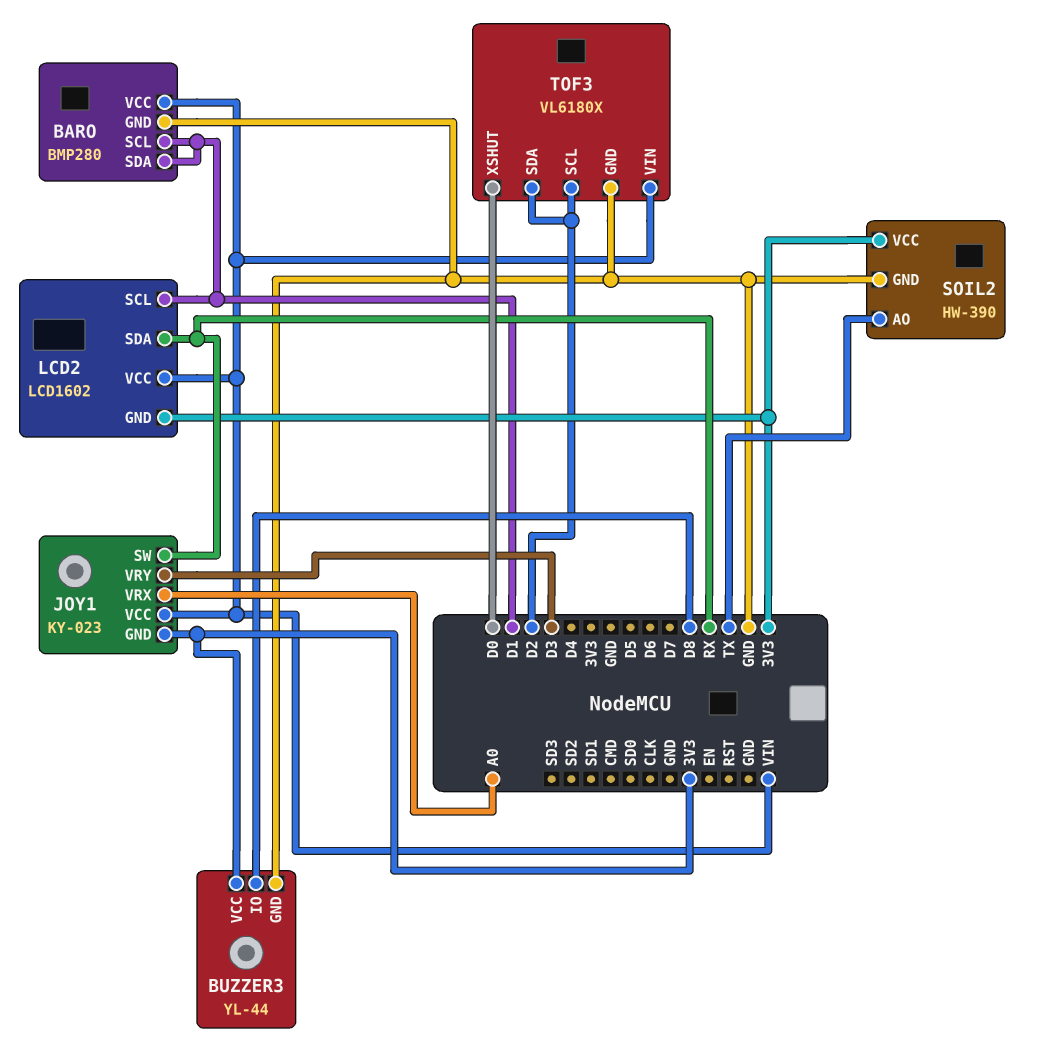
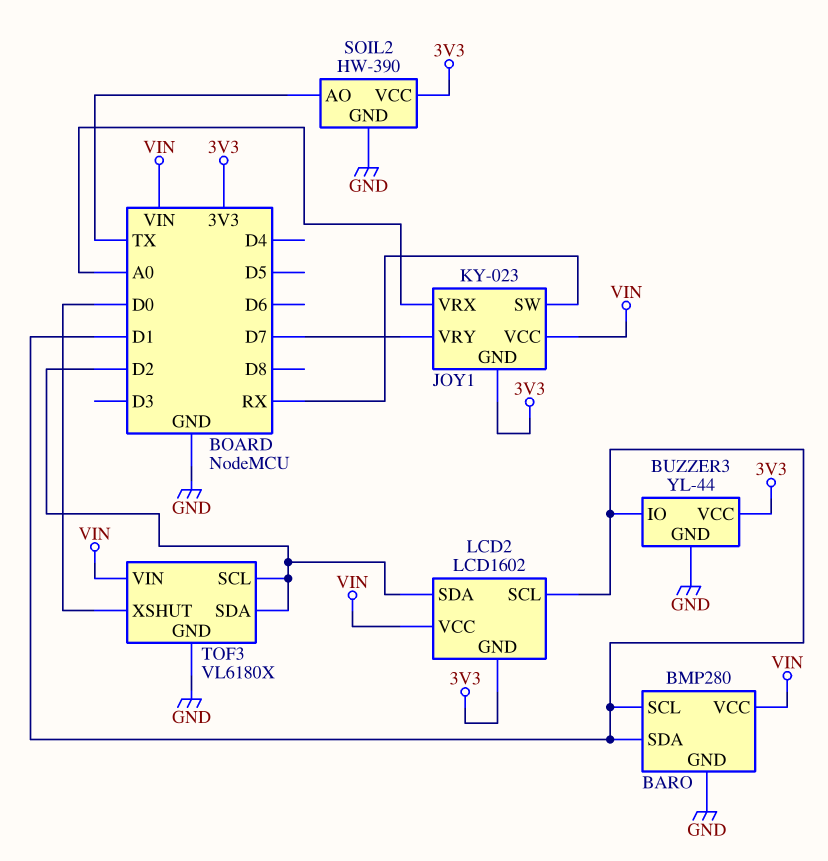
BUZZER3 pin IO: D8 -> D1
JOY1 pin VRY: D3 -> D7
LCD2 pin SDA: RX -> D2

